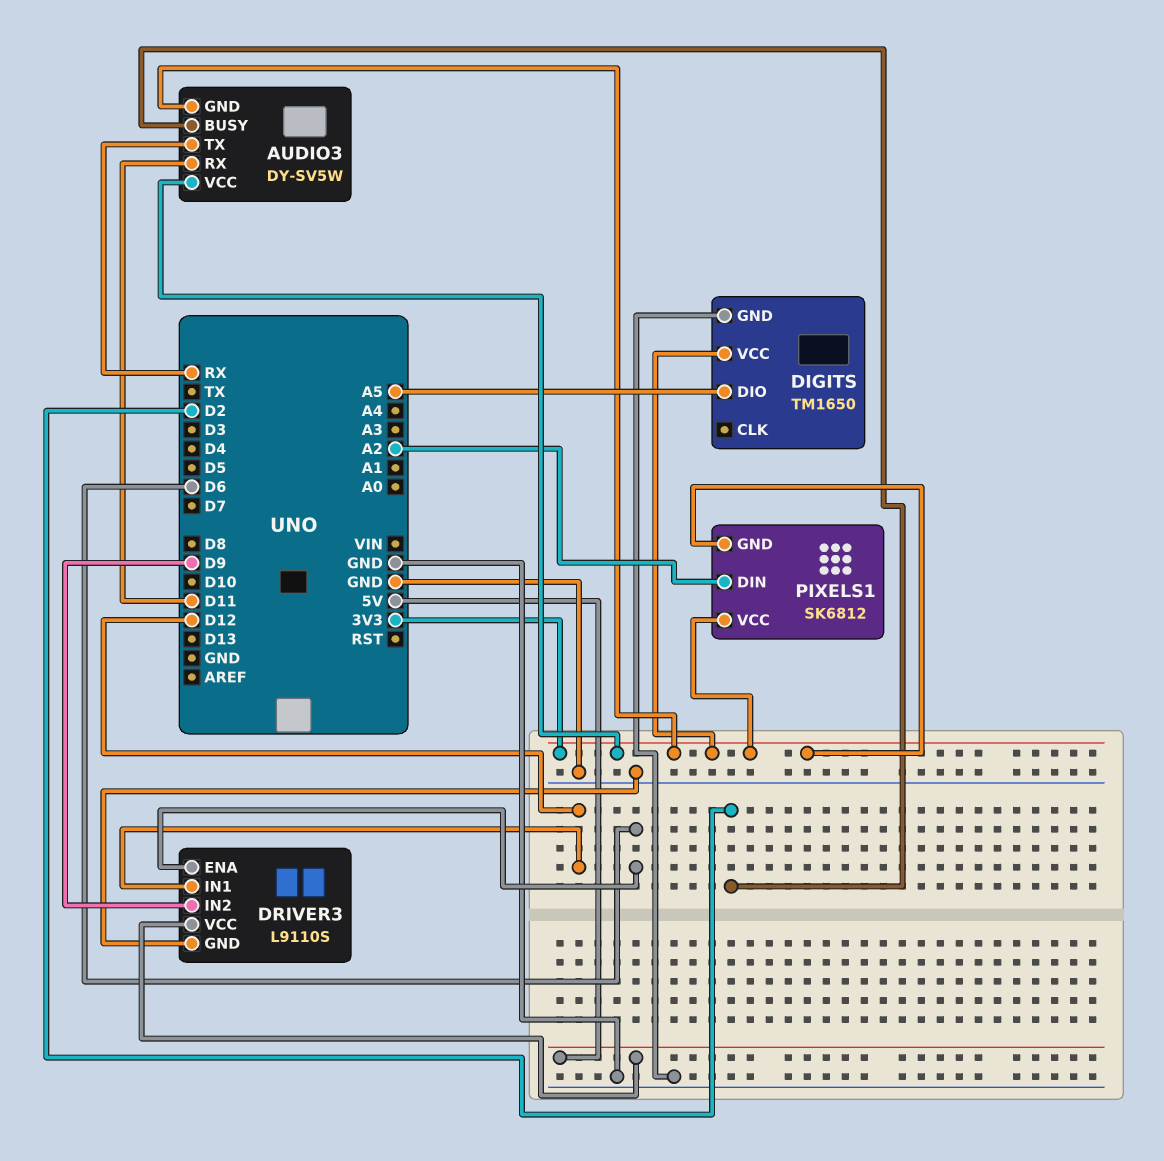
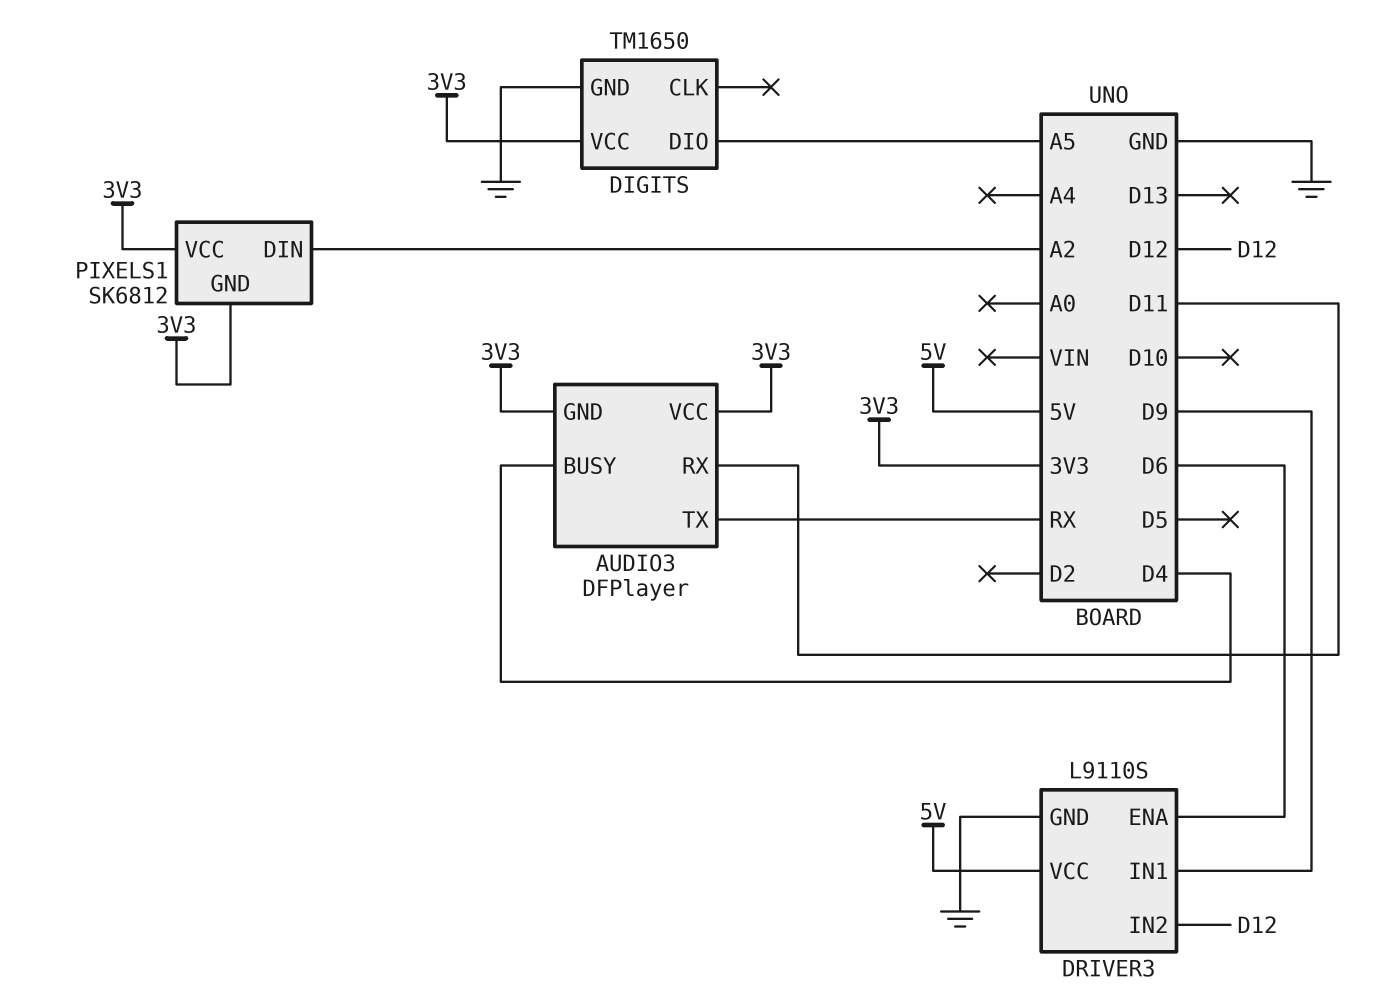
AUDIO3: DY-SV5W -> DFPlayer
AUDIO3 pin BUSY: D2 -> D4
DRIVER3 pin IN1: D12 -> D9
DRIVER3 pin IN2: D9 -> D12

